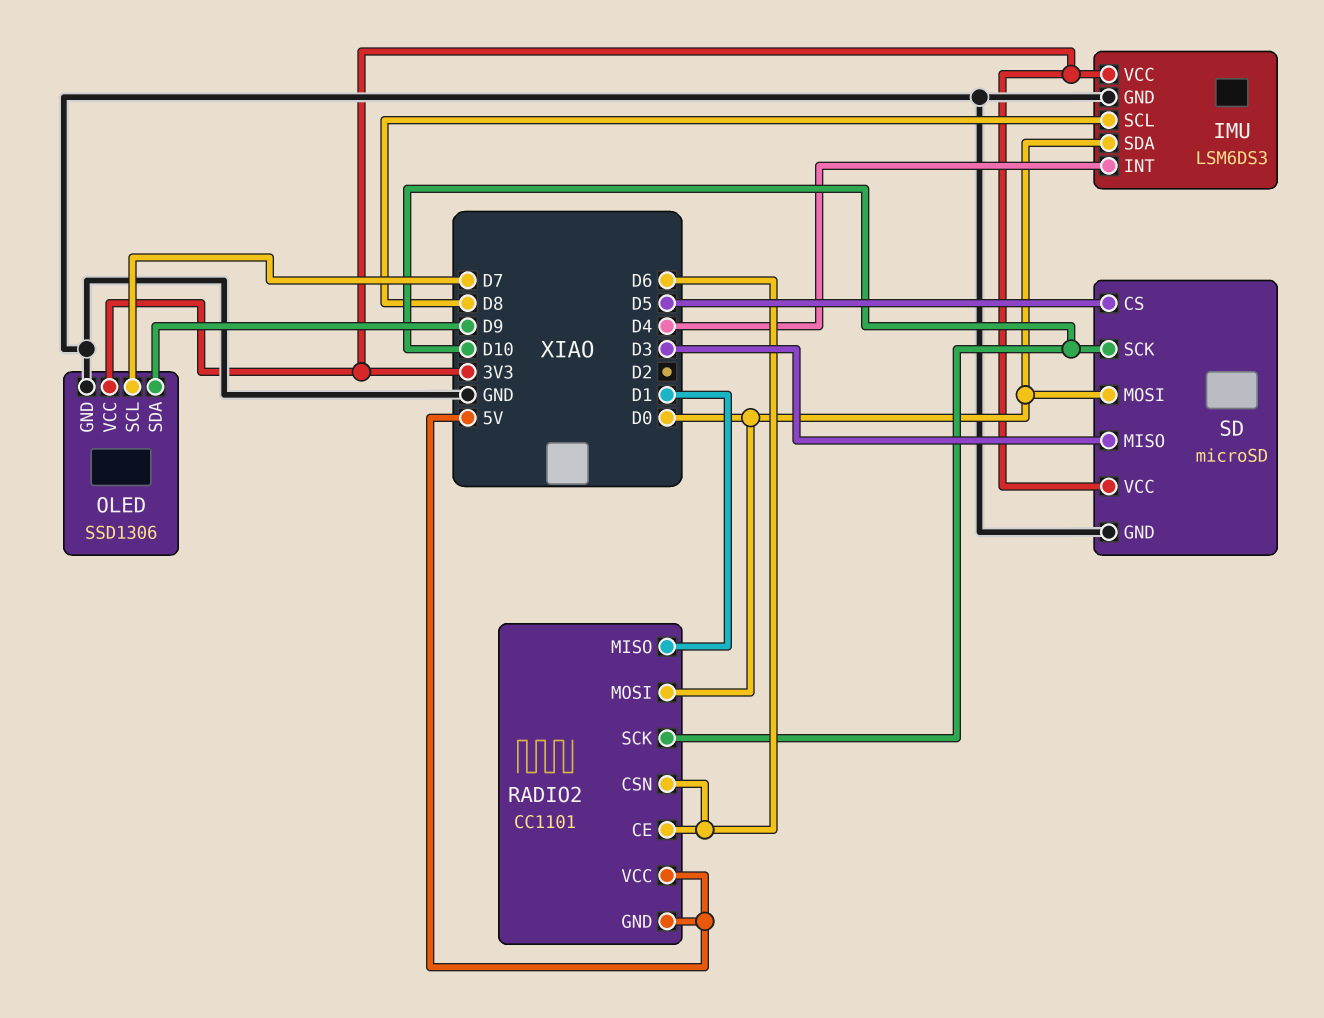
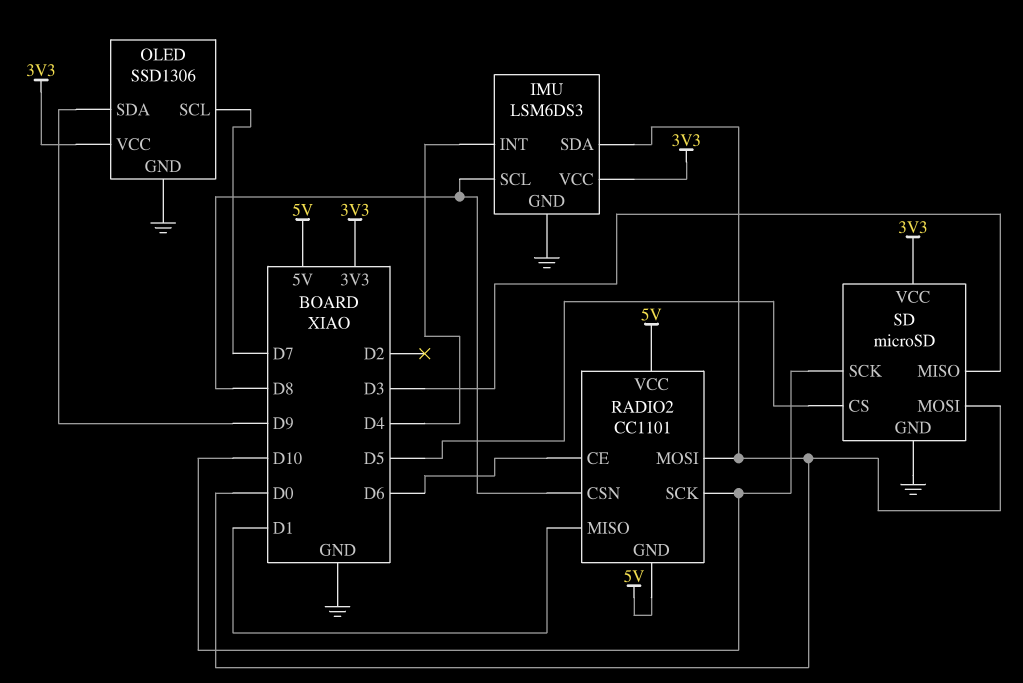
RADIO2 pin CSN: D6 -> D8

